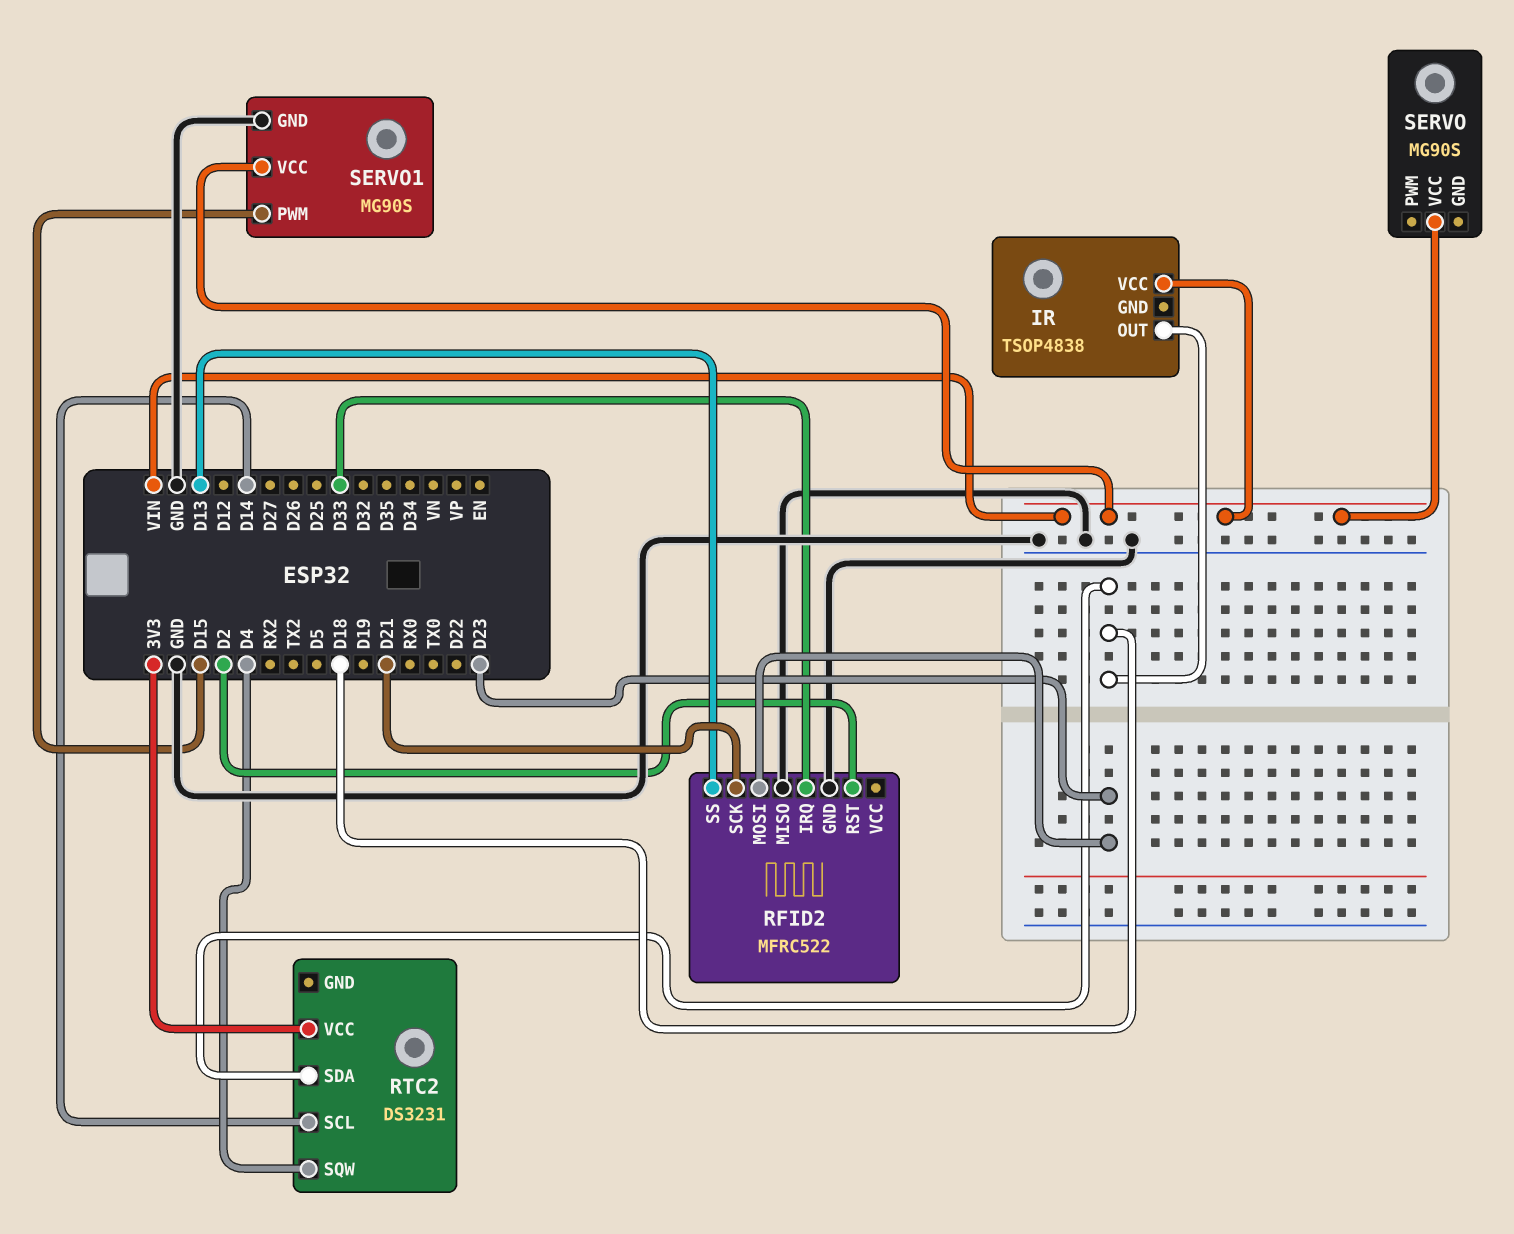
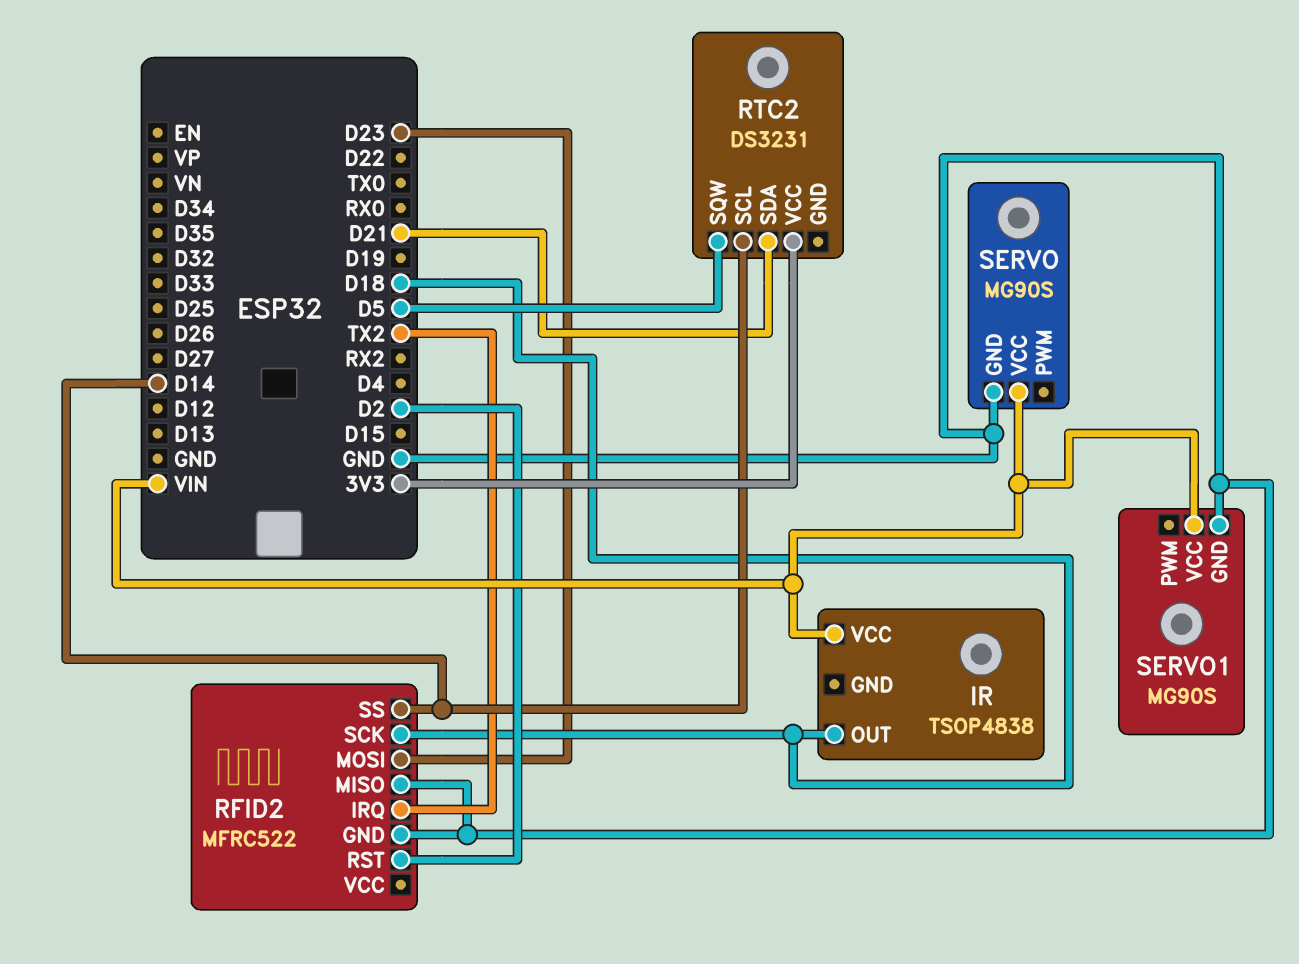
RFID2 pin IRQ: D33 -> TX2
RFID2 pin SCK: D21 -> D18
RFID2 pin SS: D13 -> D14
RTC2 pin SDA: D18 -> D21
RTC2 pin SQW: D4 -> D5
SERVO pin GND: none -> GND
SERVO1 pin PWM: D15 -> none

